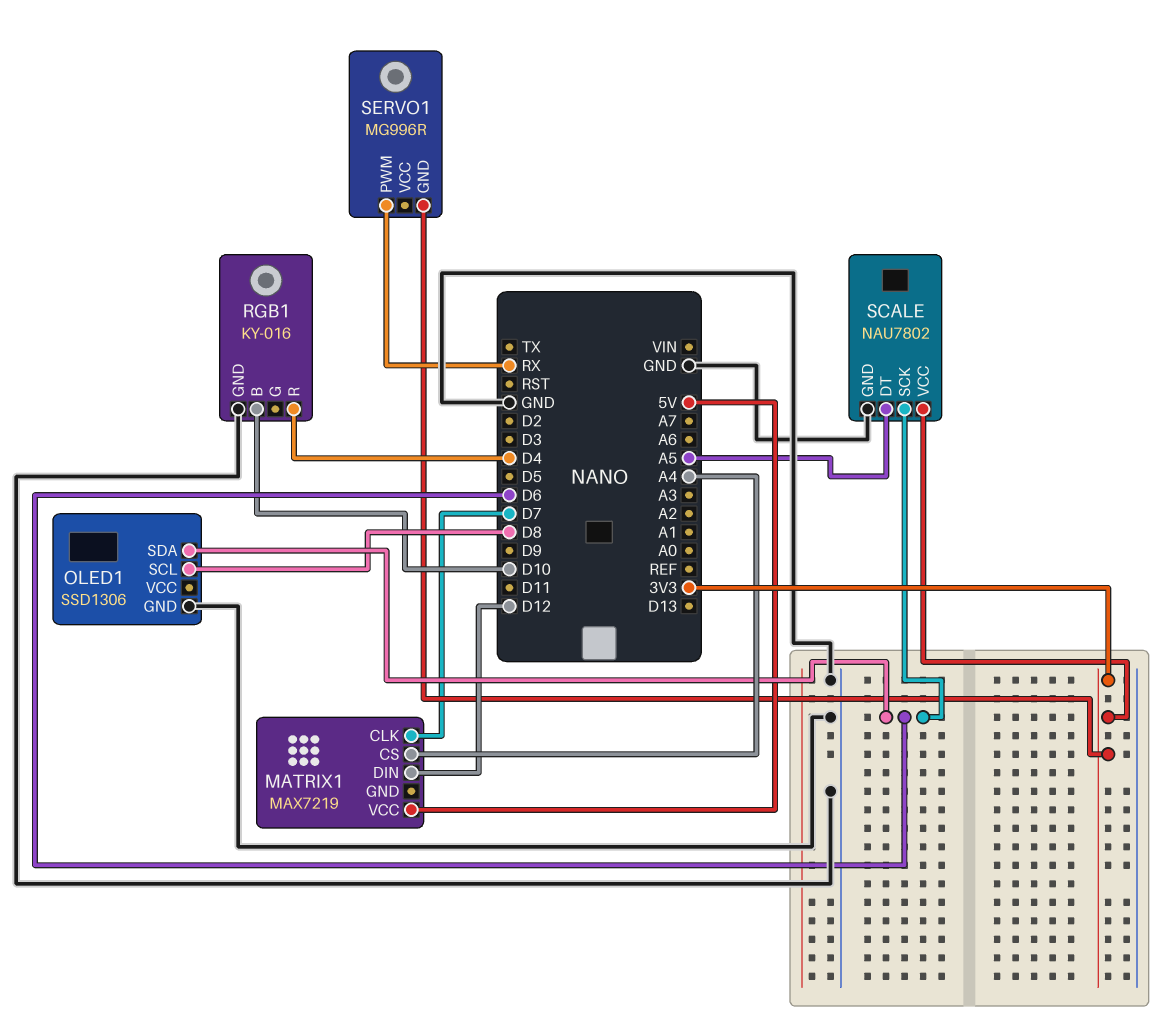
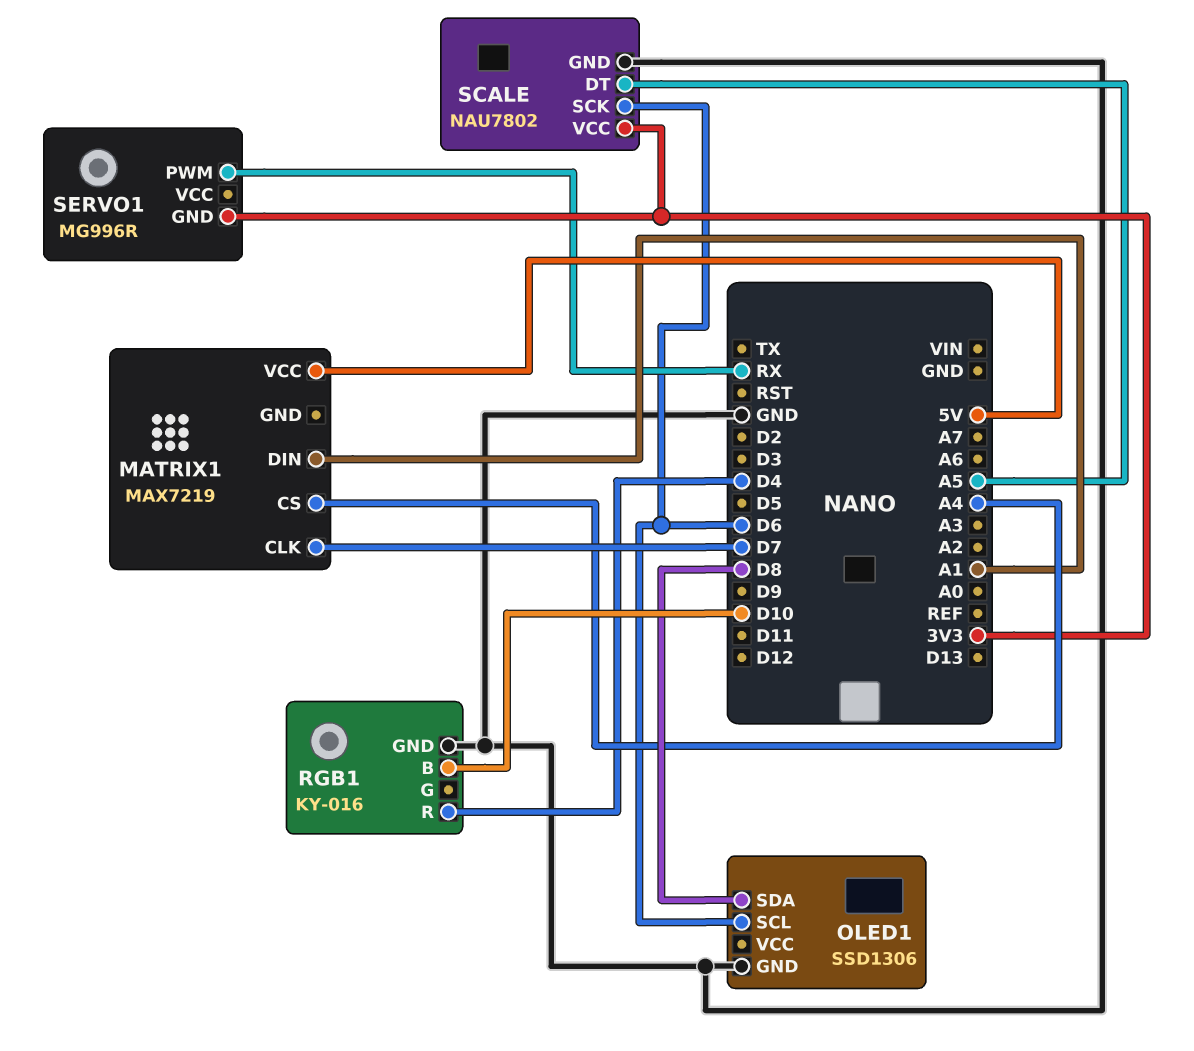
MATRIX1 pin DIN: D12 -> A1
OLED1 pin SCL: D8 -> D6
OLED1 pin SDA: D6 -> D8

